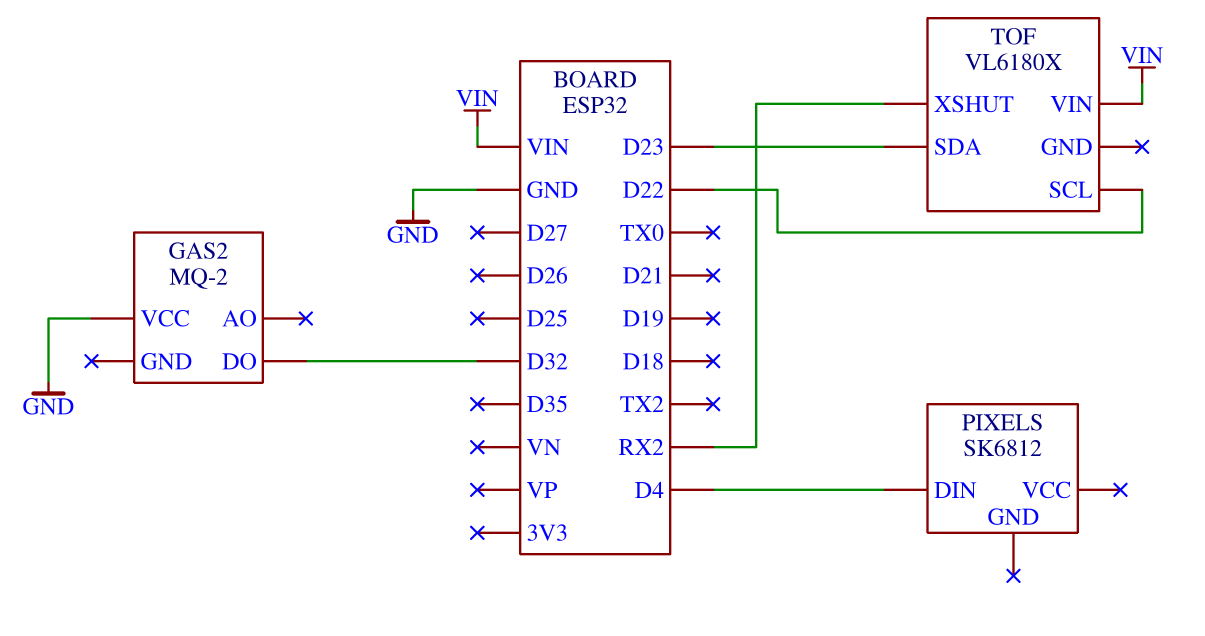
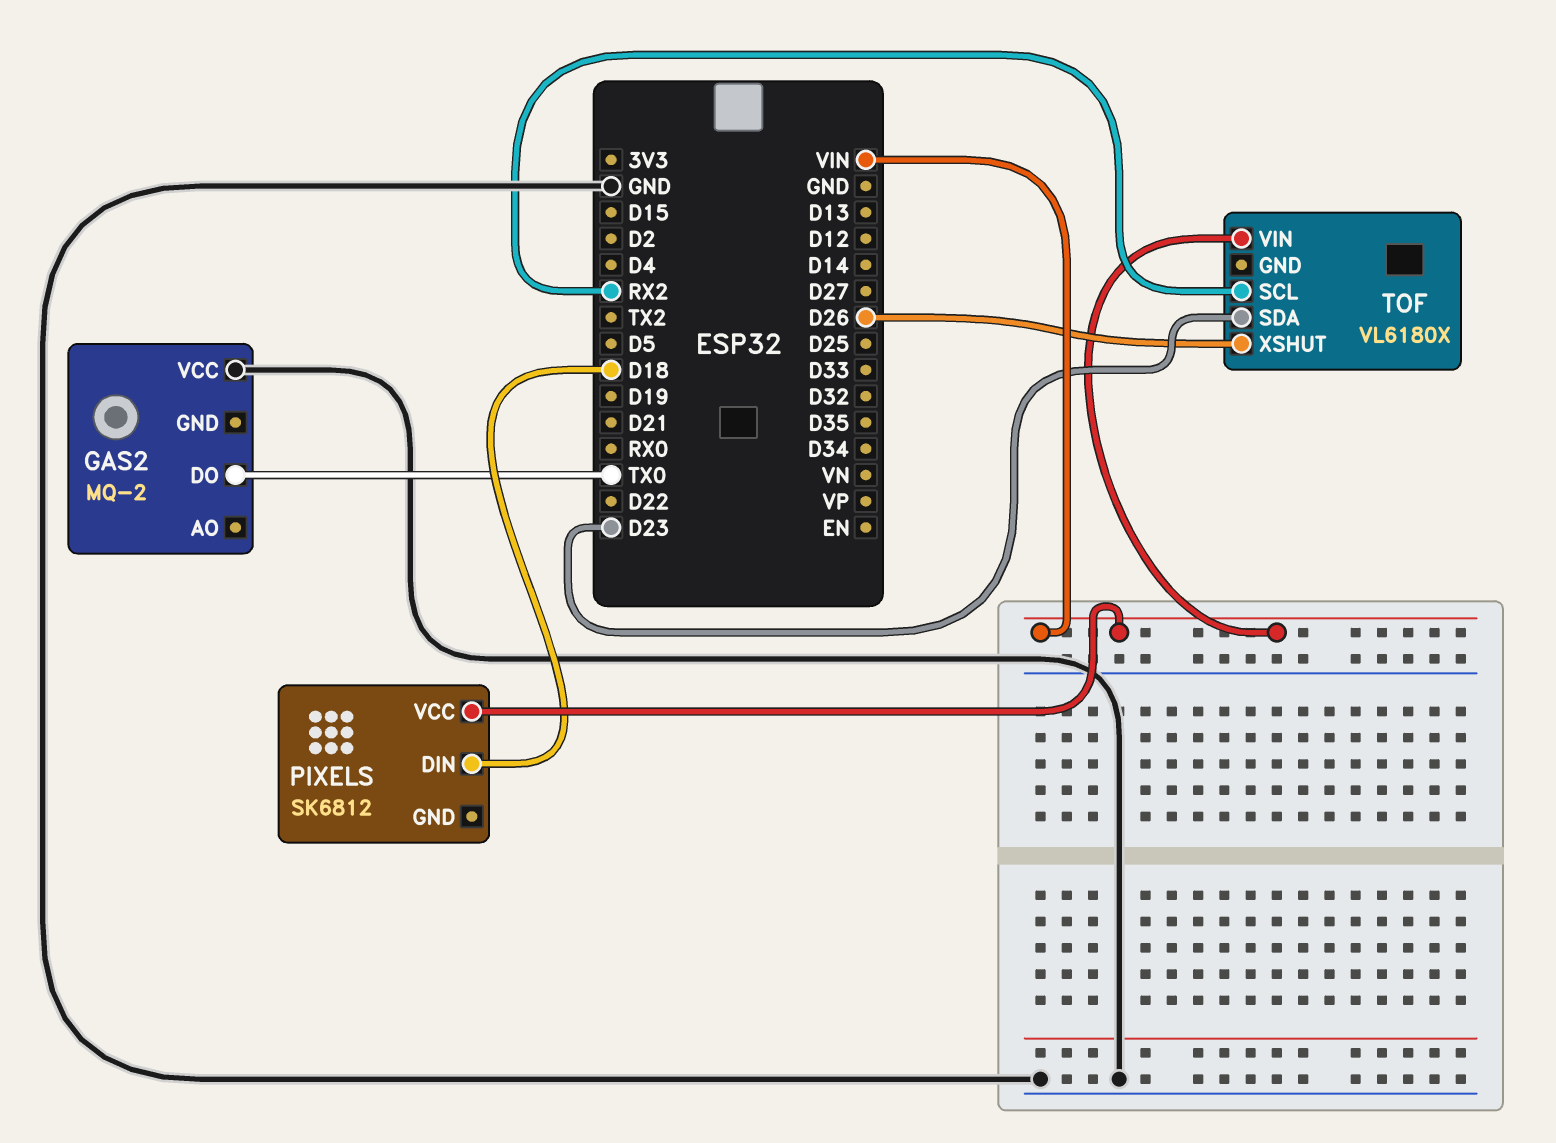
GAS2 pin DO: D32 -> TX0
PIXELS pin DIN: D4 -> D18
PIXELS pin VCC: none -> VIN
TOF pin SCL: D22 -> RX2
TOF pin XSHUT: RX2 -> D26

